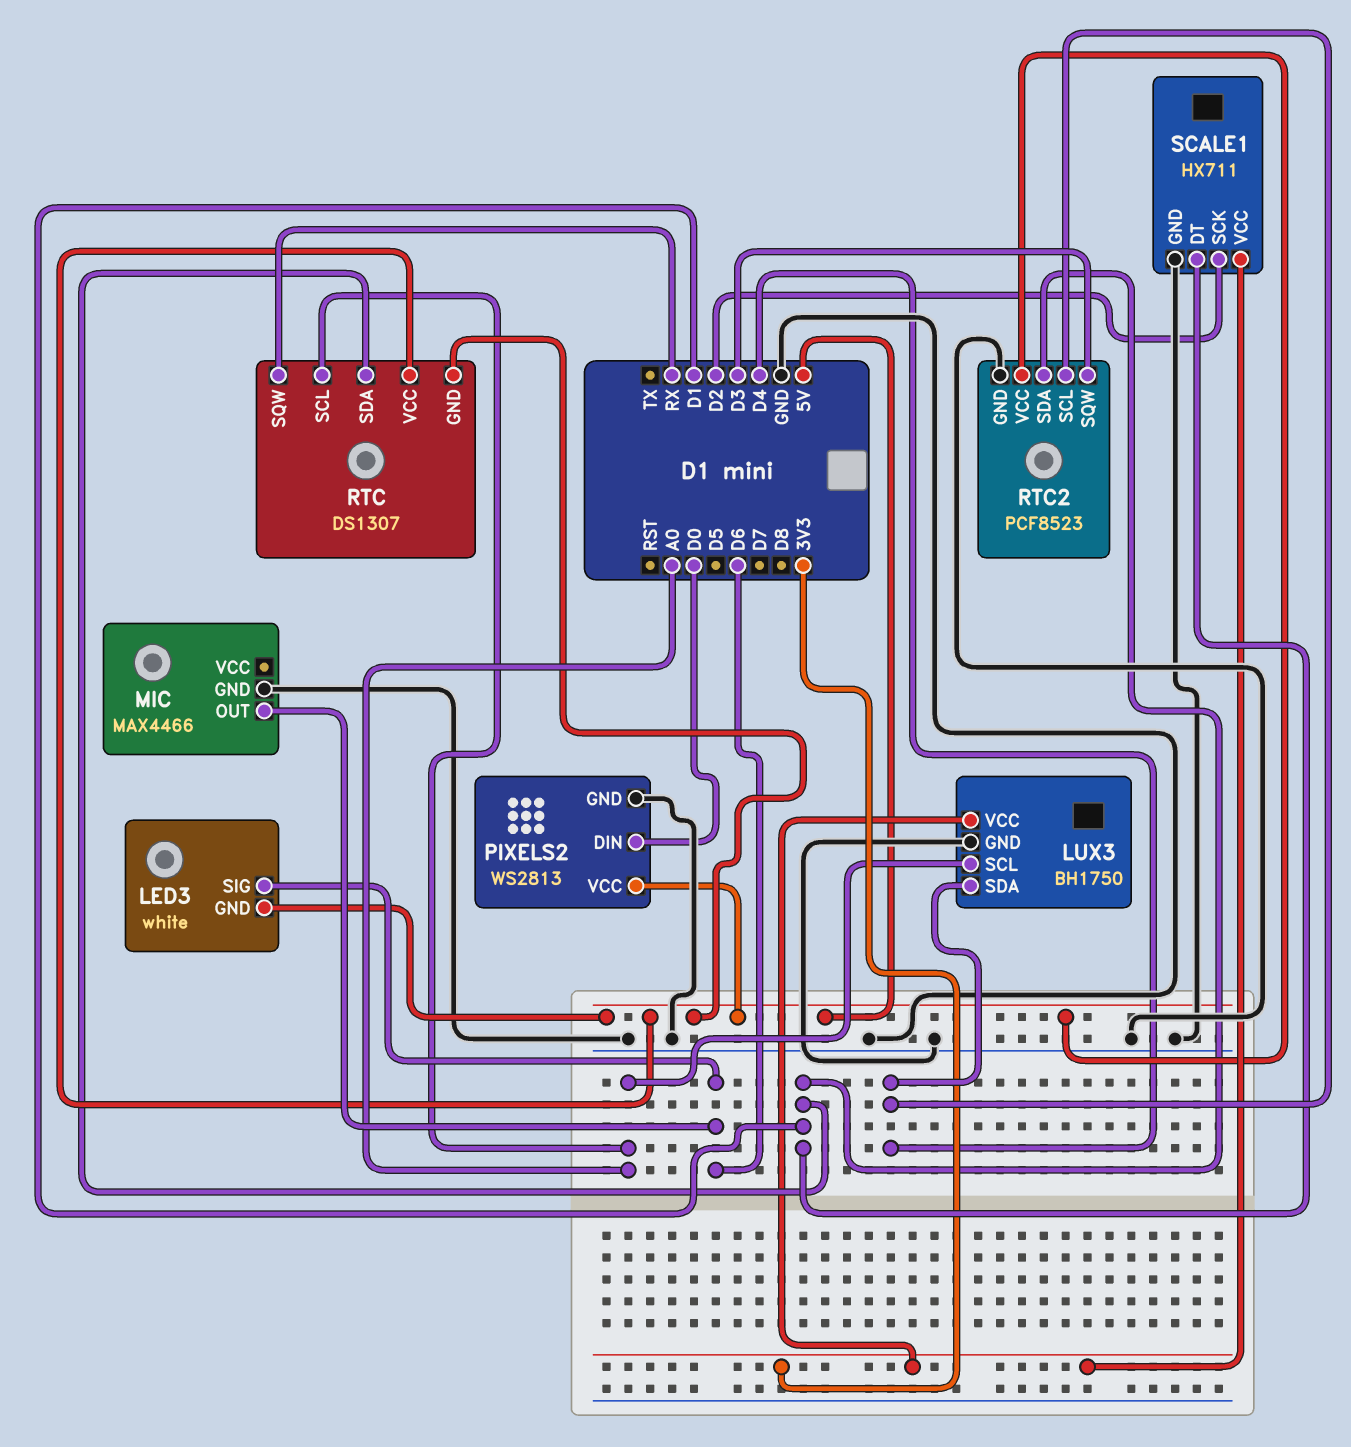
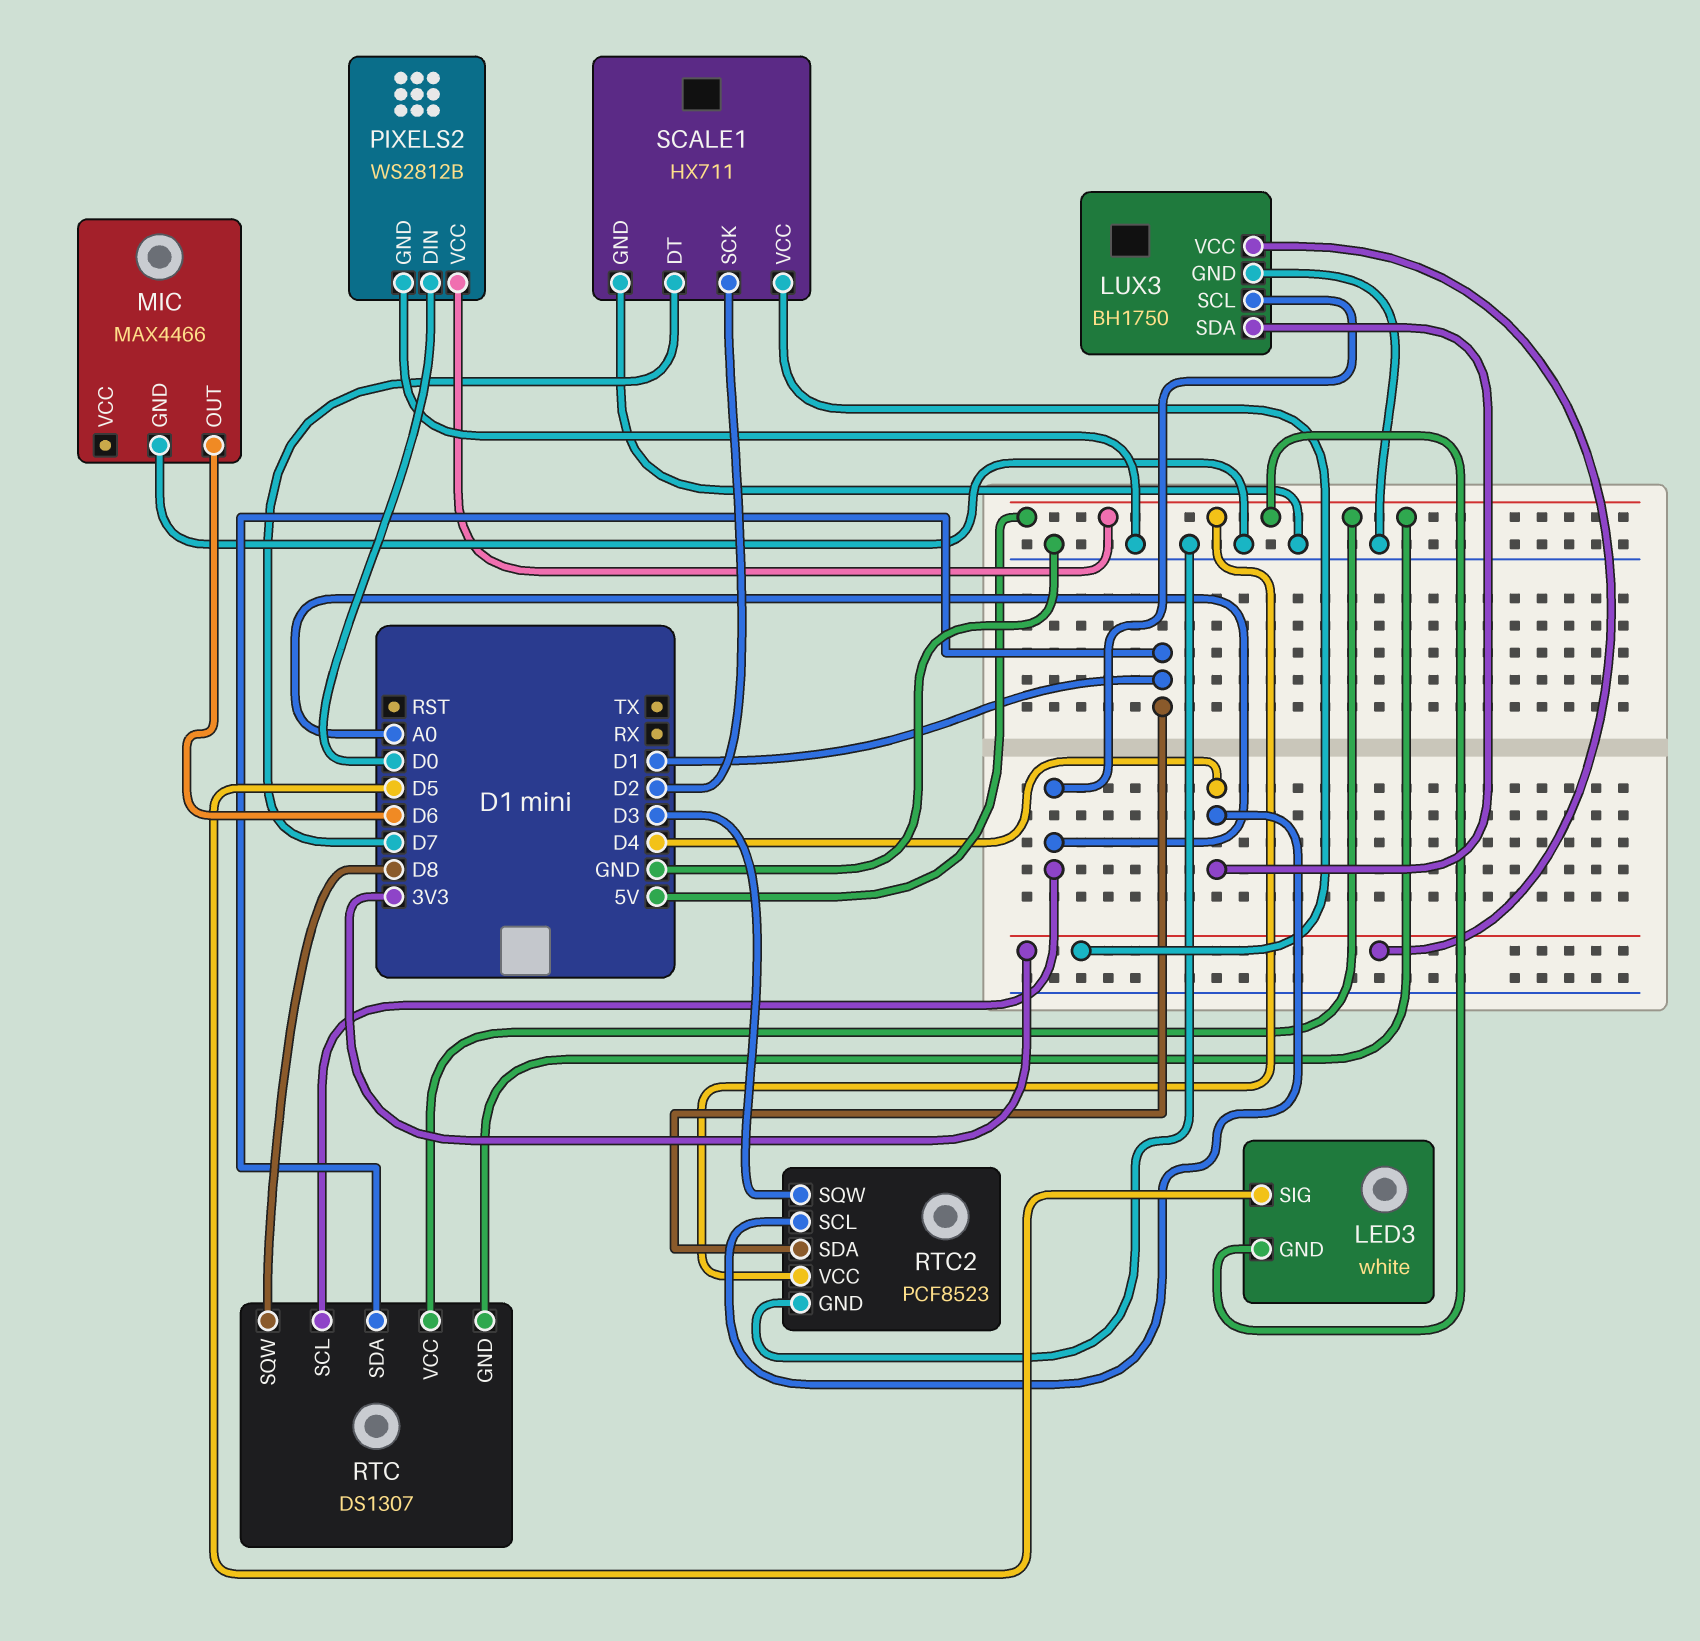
LED3 pin SIG: D6 -> D5
PIXELS2: WS2813 -> WS2812B
RTC pin SQW: RX -> D8
SCALE1 pin DT: D1 -> D7

